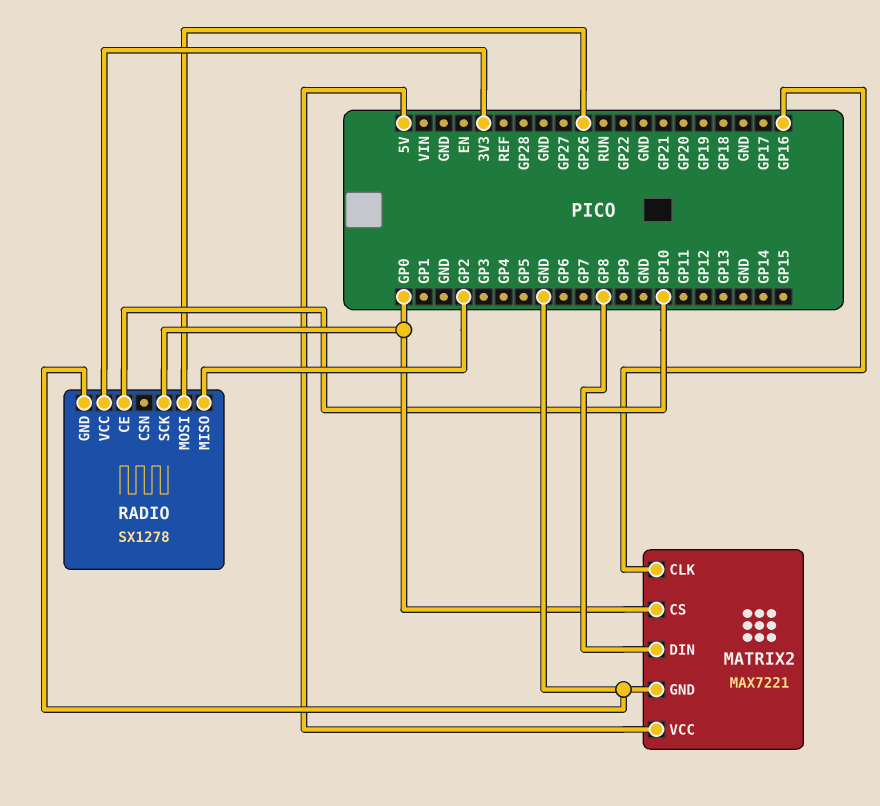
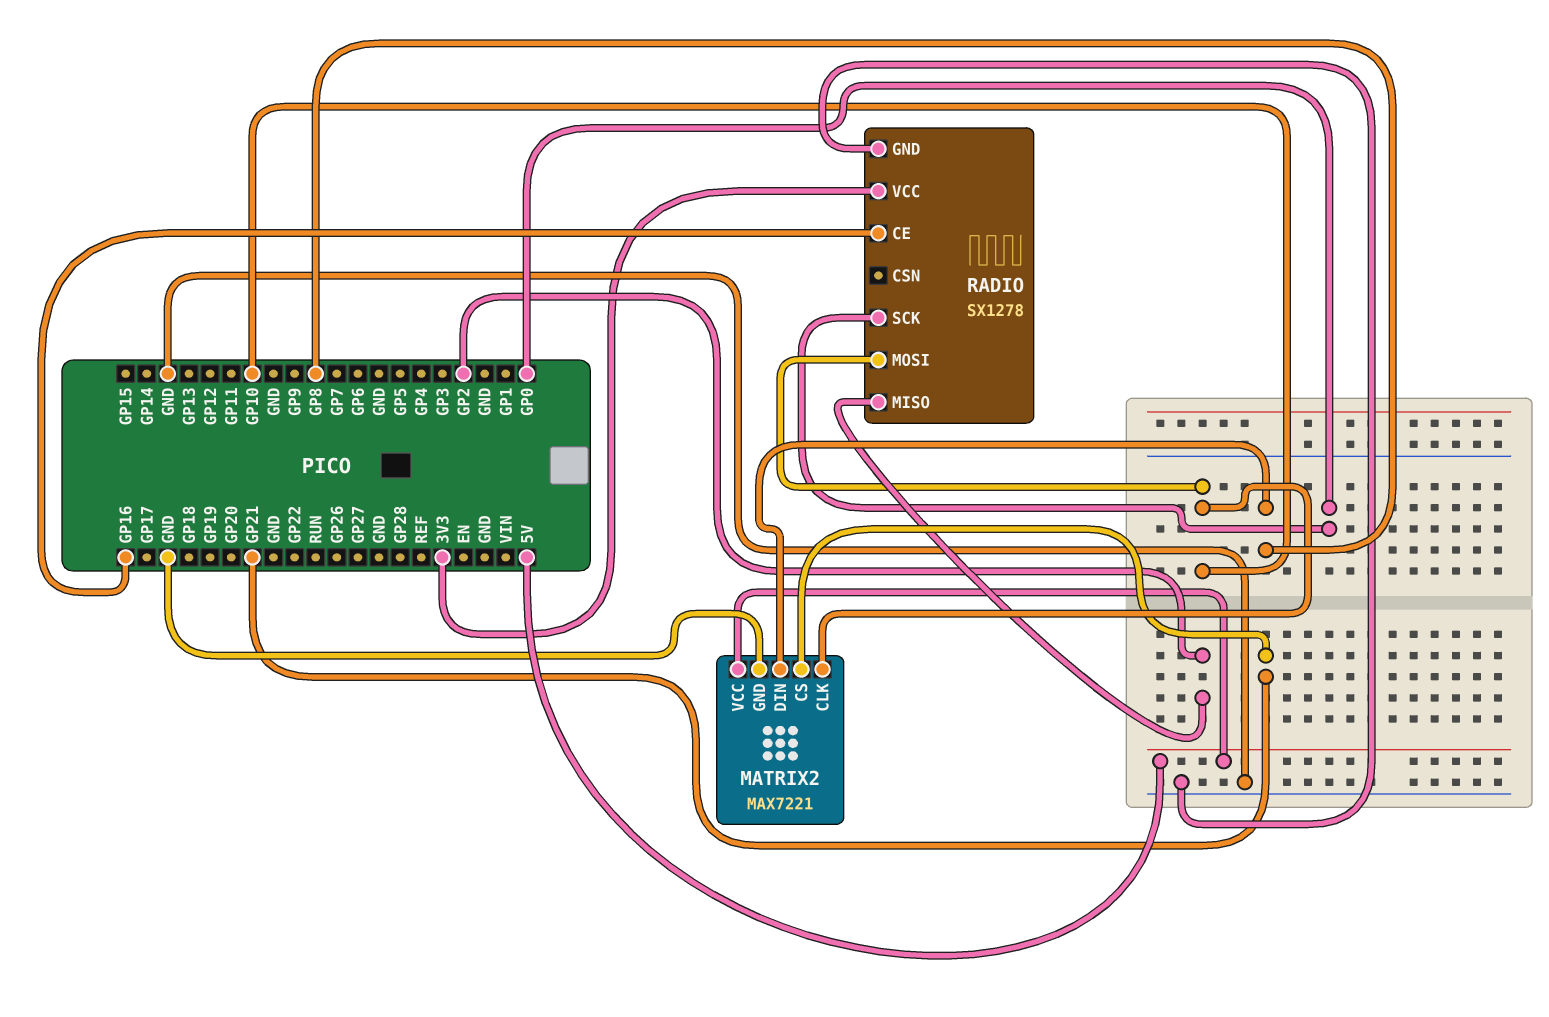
MATRIX2 pin CLK: GP16 -> GP10
MATRIX2 pin CS: GP0 -> GP21
RADIO pin CE: GP10 -> GP16
RADIO pin MOSI: GP26 -> GP10

